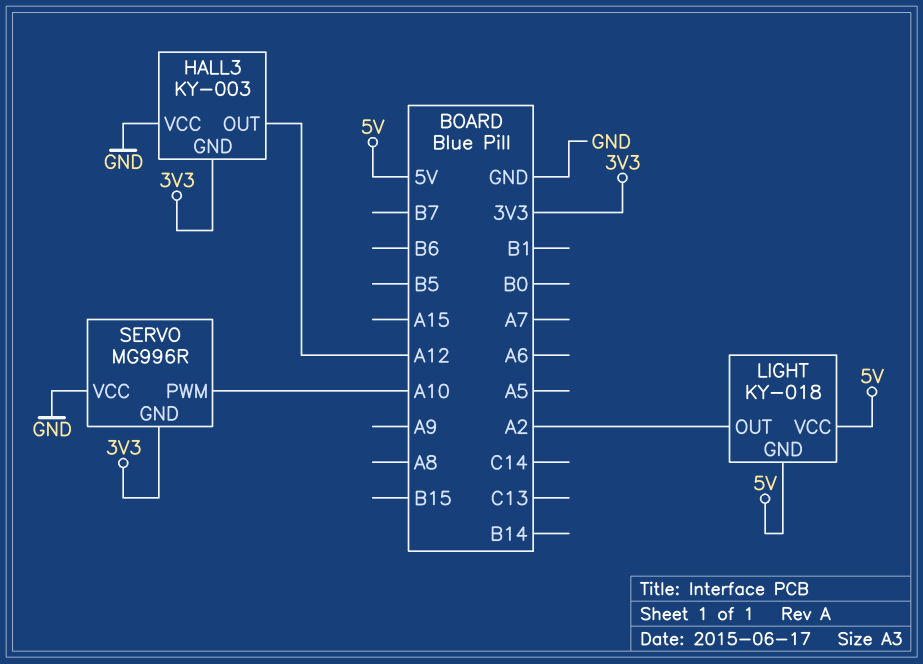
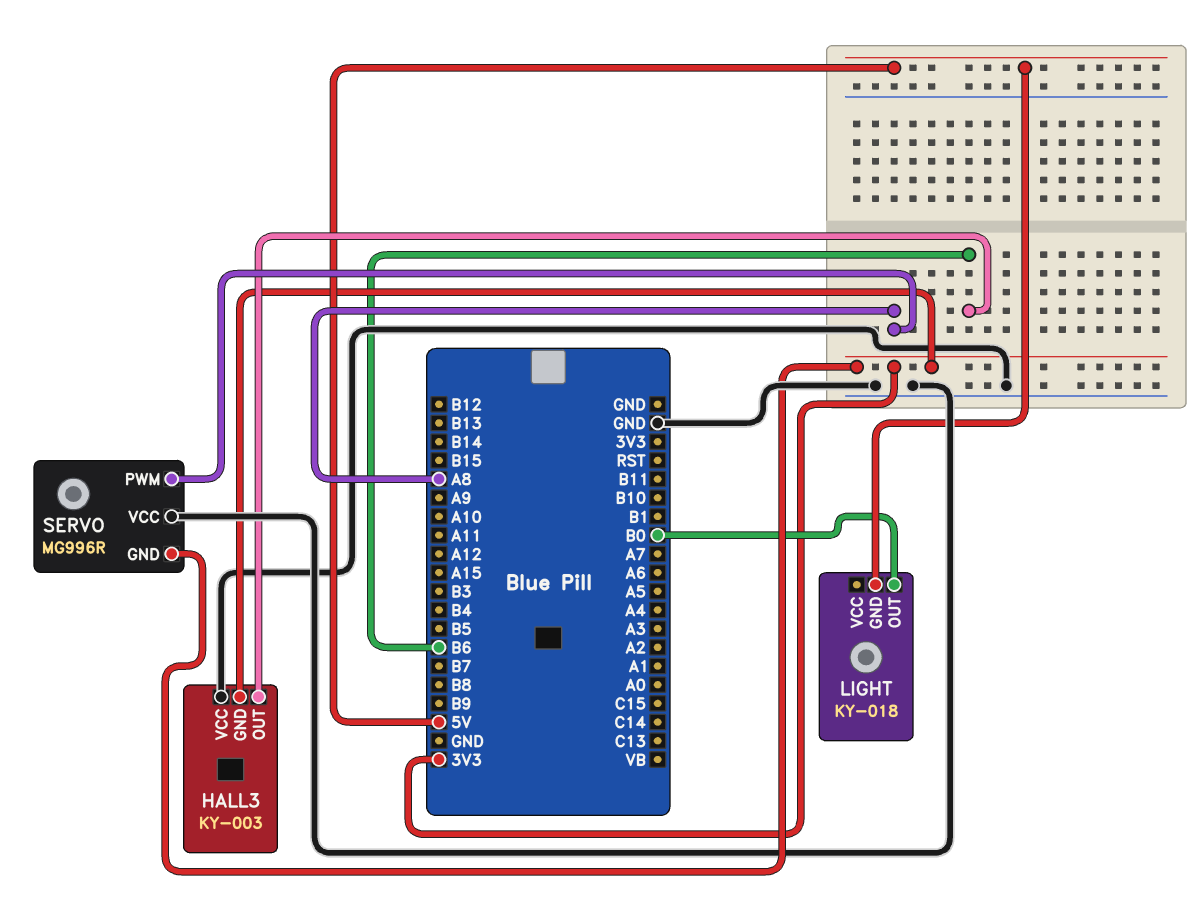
HALL3 pin OUT: A12 -> B6
LIGHT pin OUT: A2 -> B0
LIGHT pin VCC: 5V -> none
SERVO pin PWM: A10 -> A8

